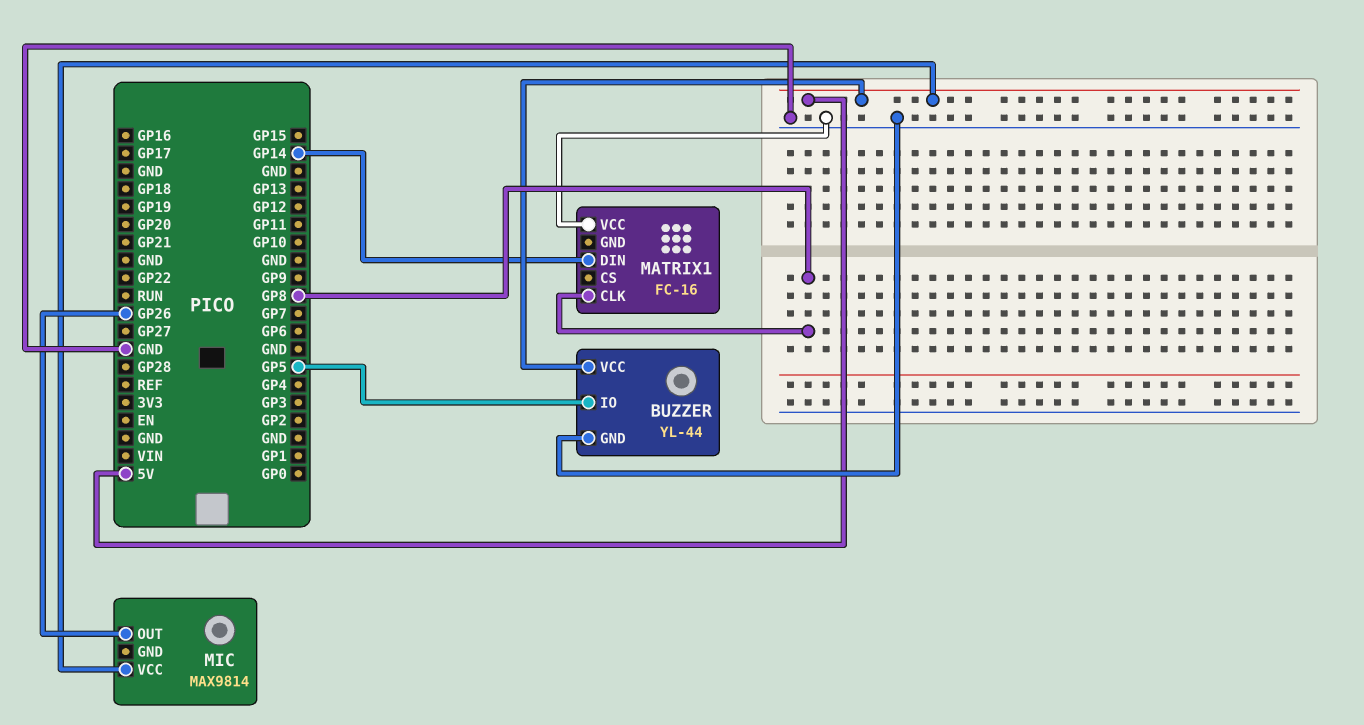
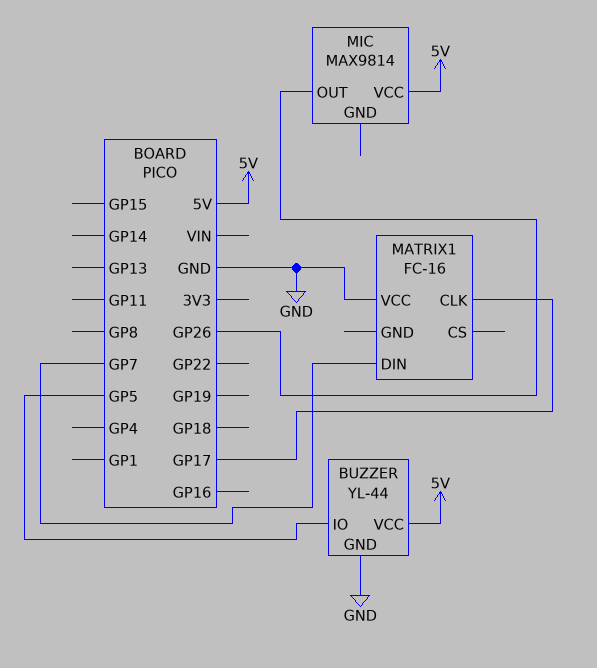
MATRIX1 pin CLK: GP8 -> GP17
MATRIX1 pin DIN: GP14 -> GP7

